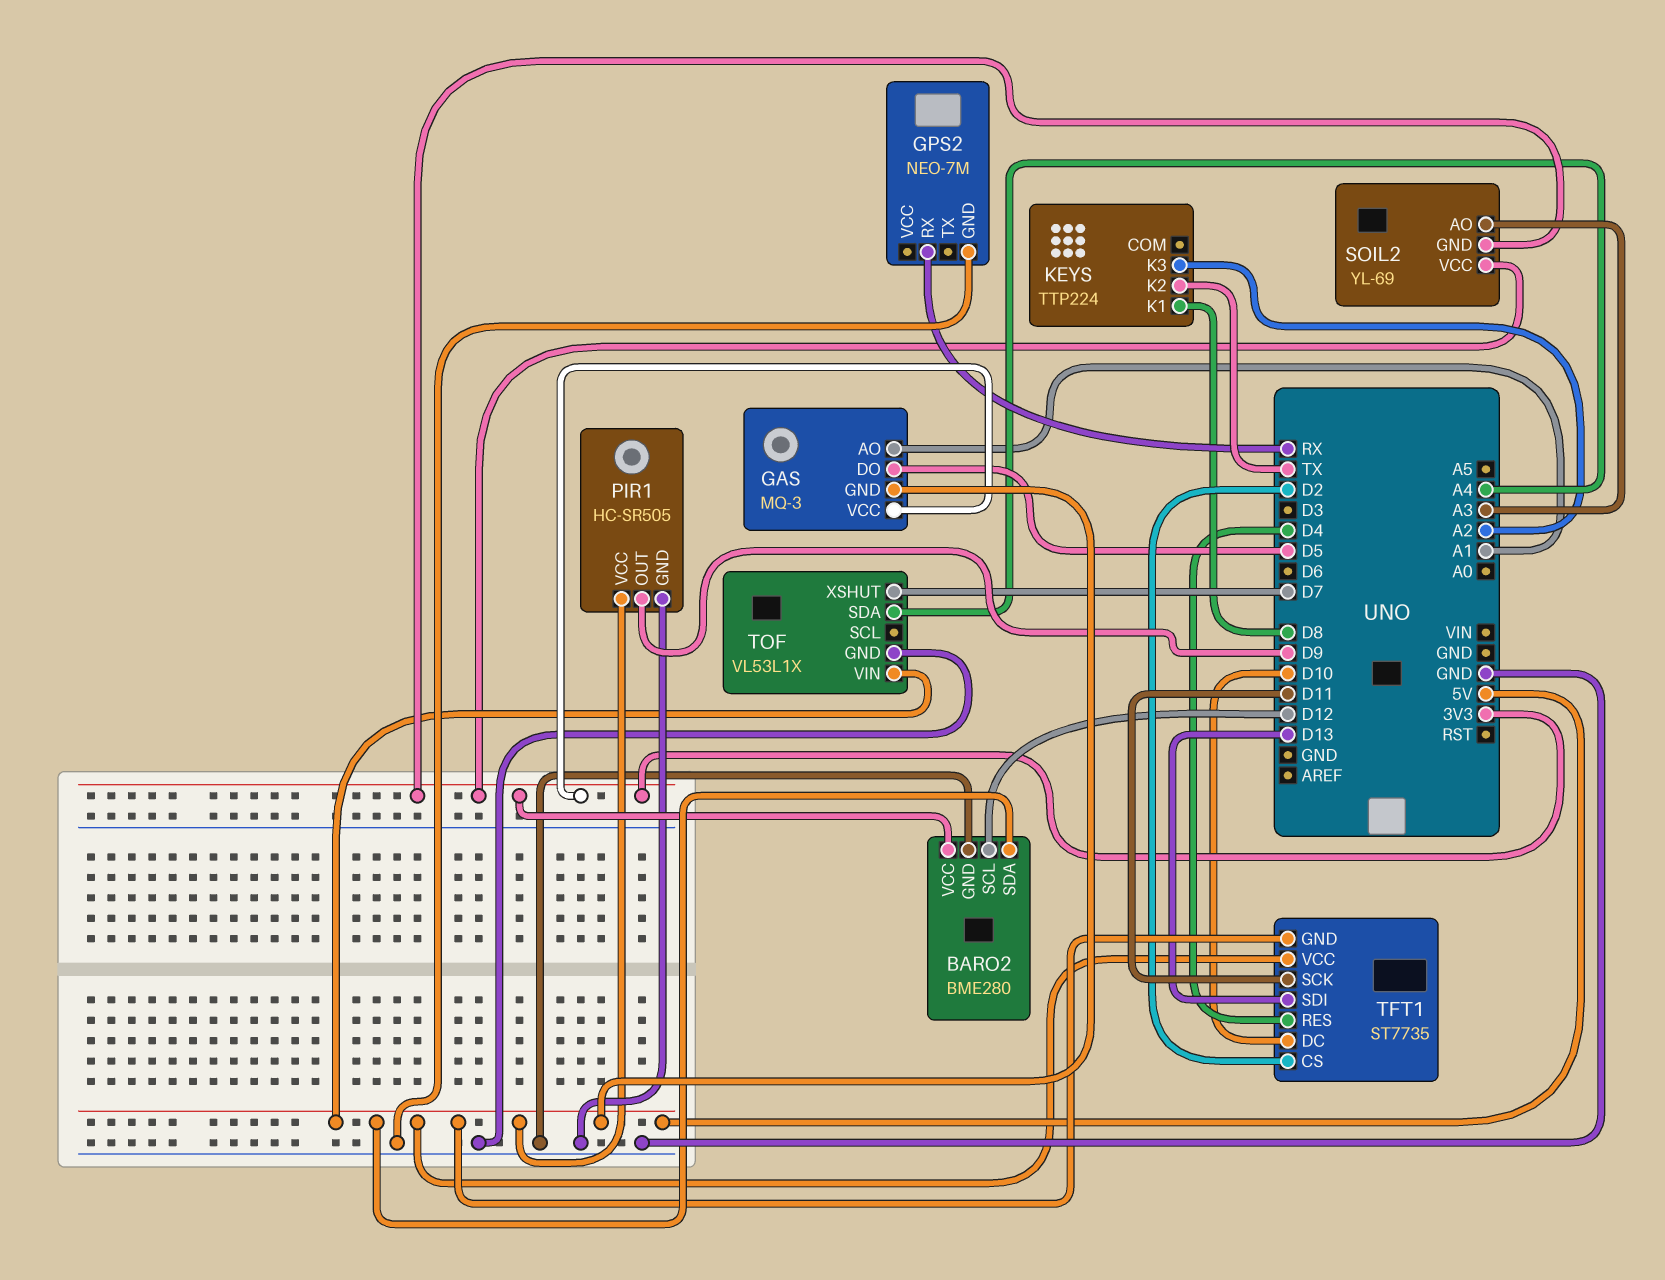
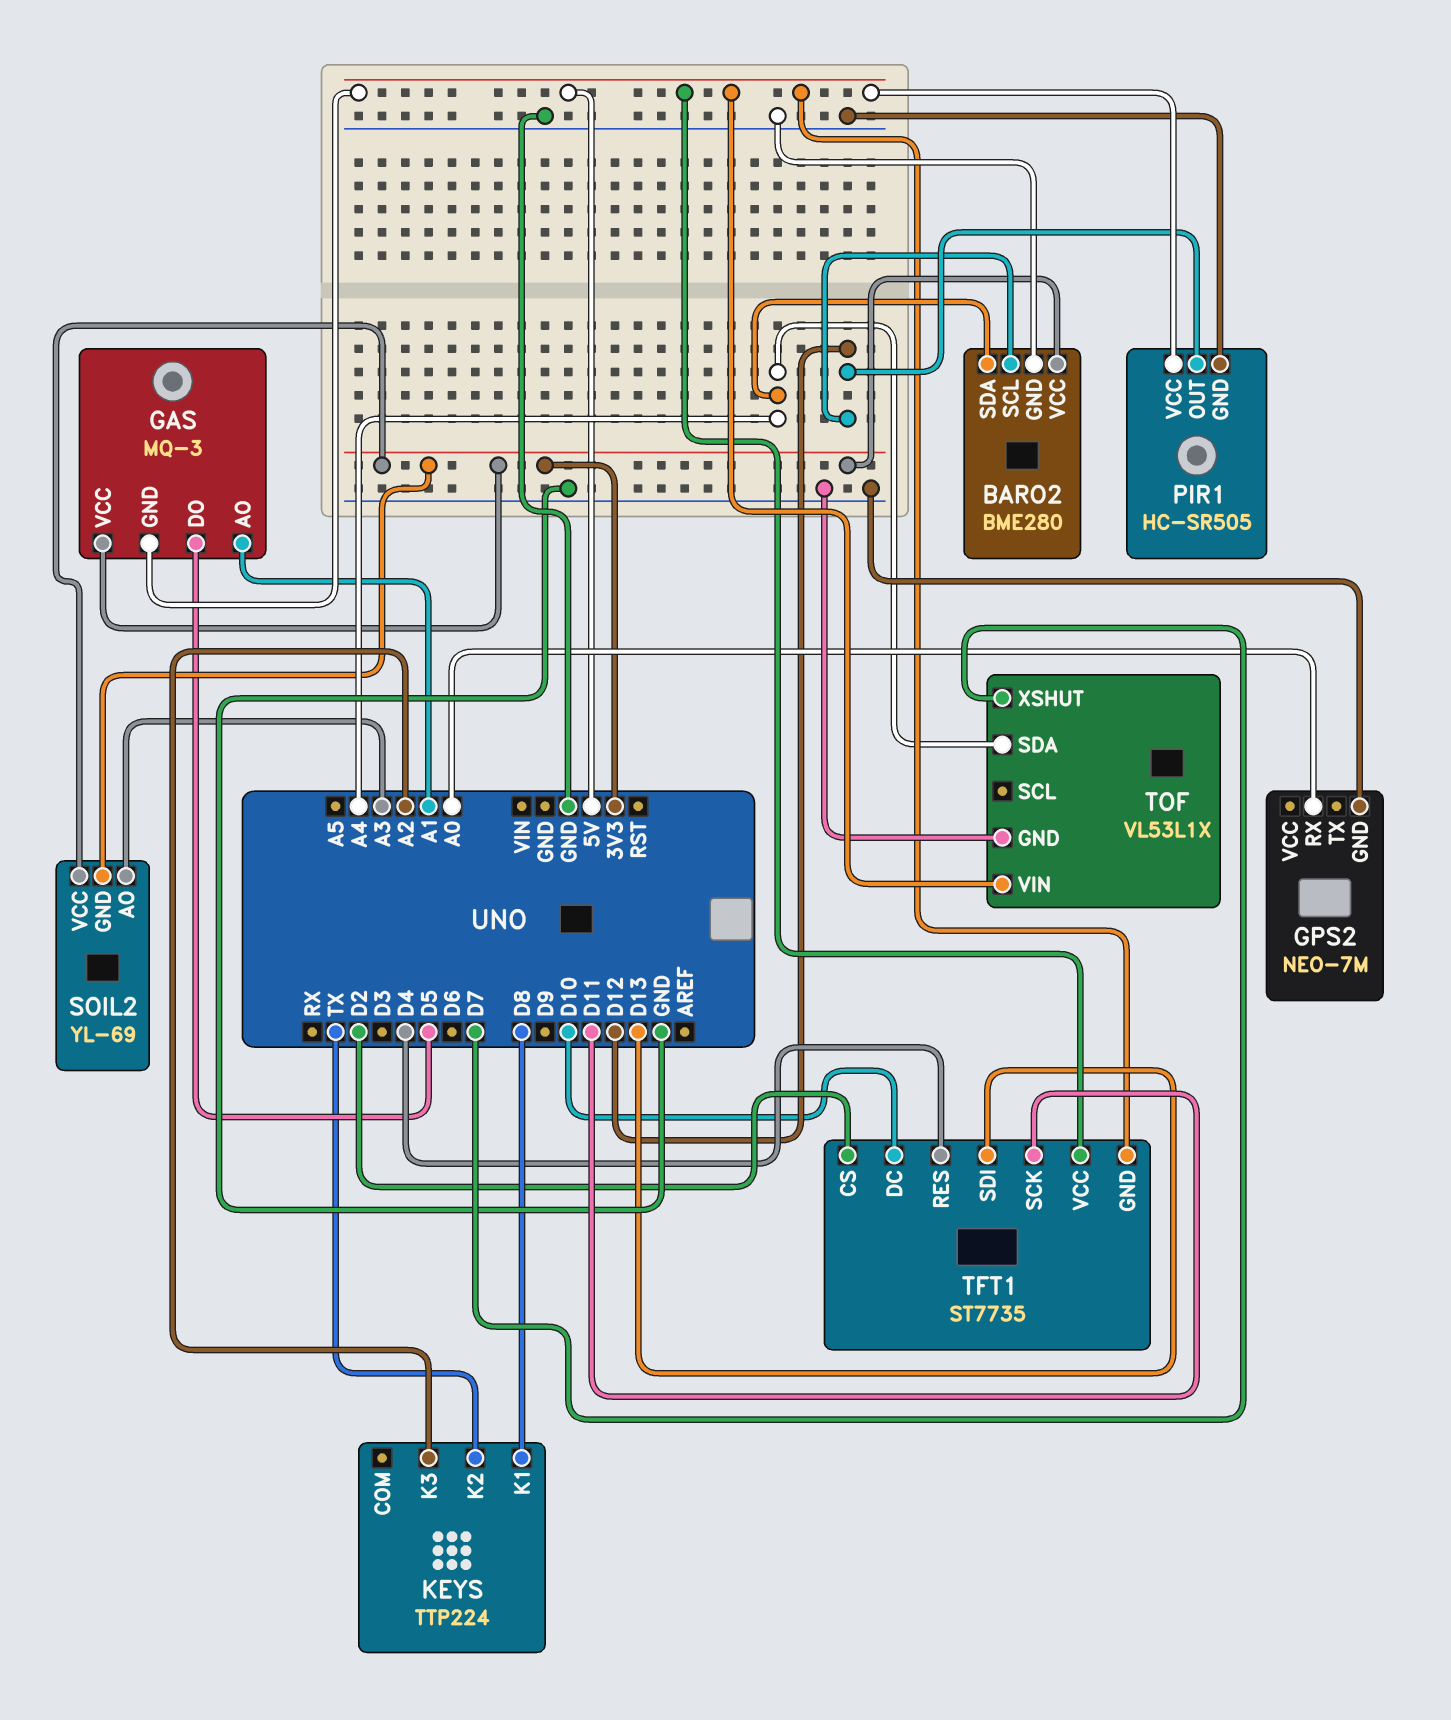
BARO2 pin SDA: 5V -> A4
GPS2 pin RX: RX -> A0
PIR1 pin OUT: D9 -> D12

